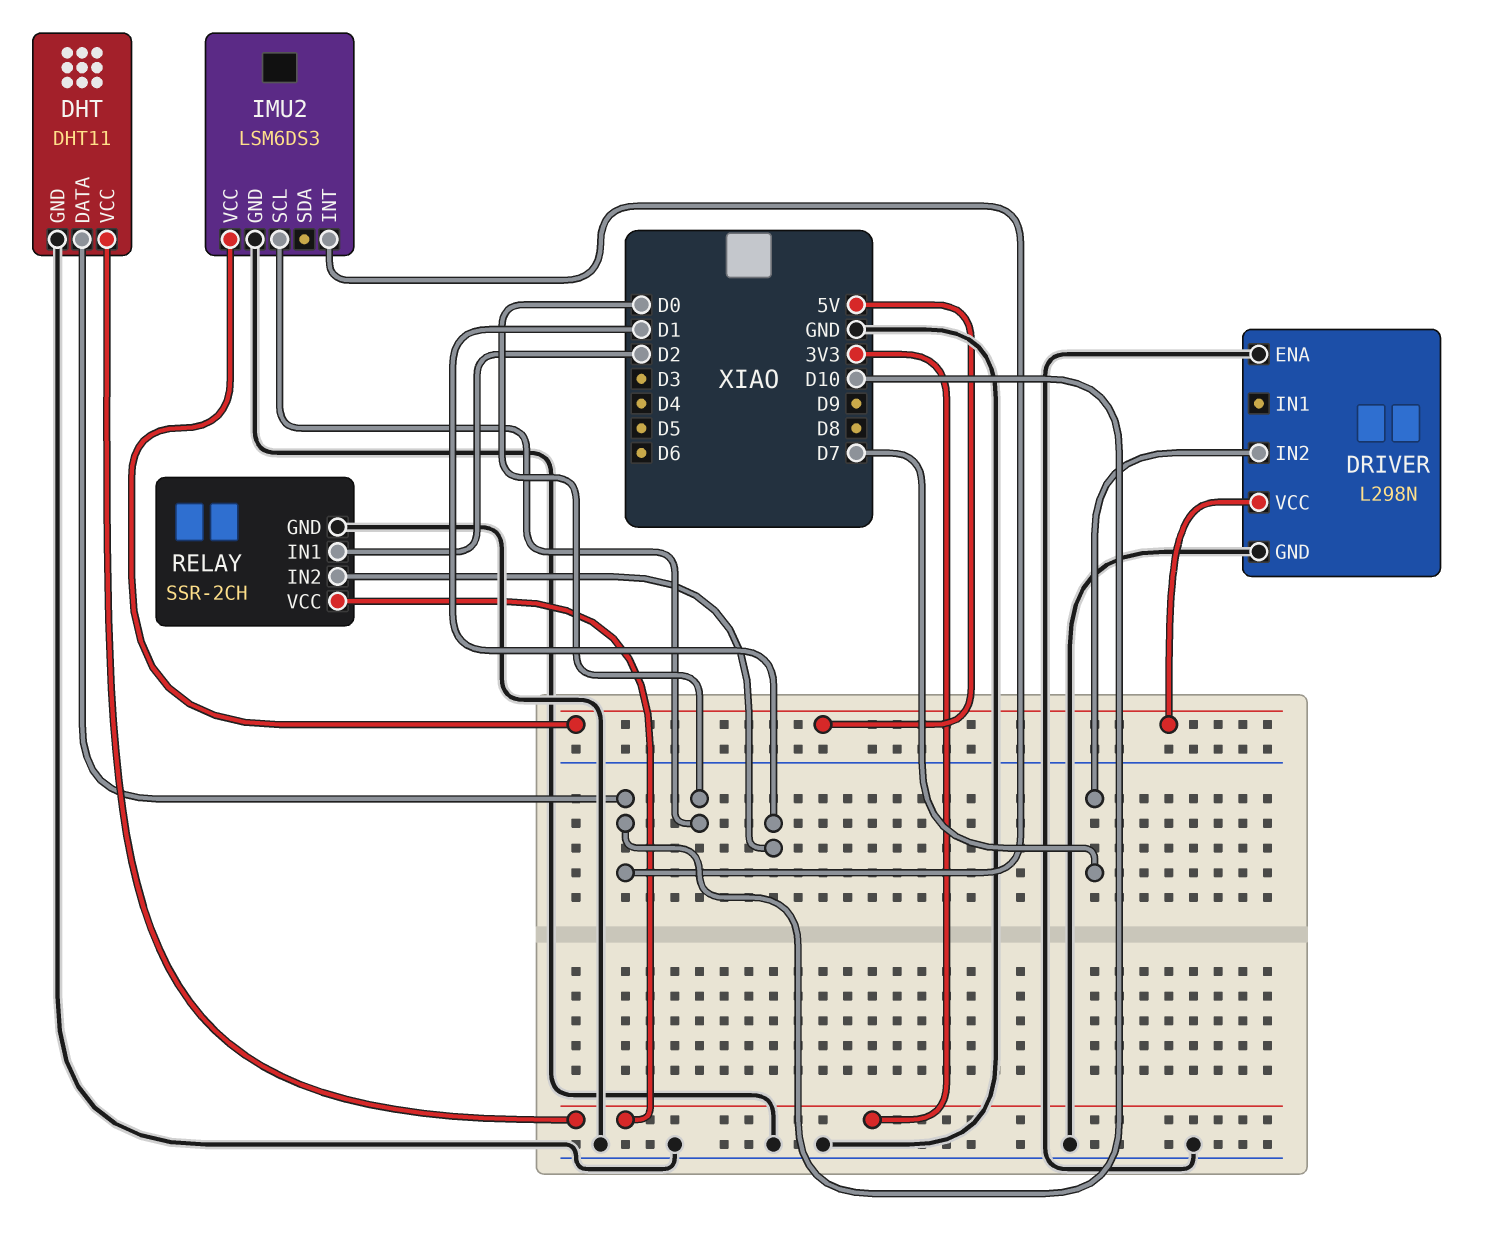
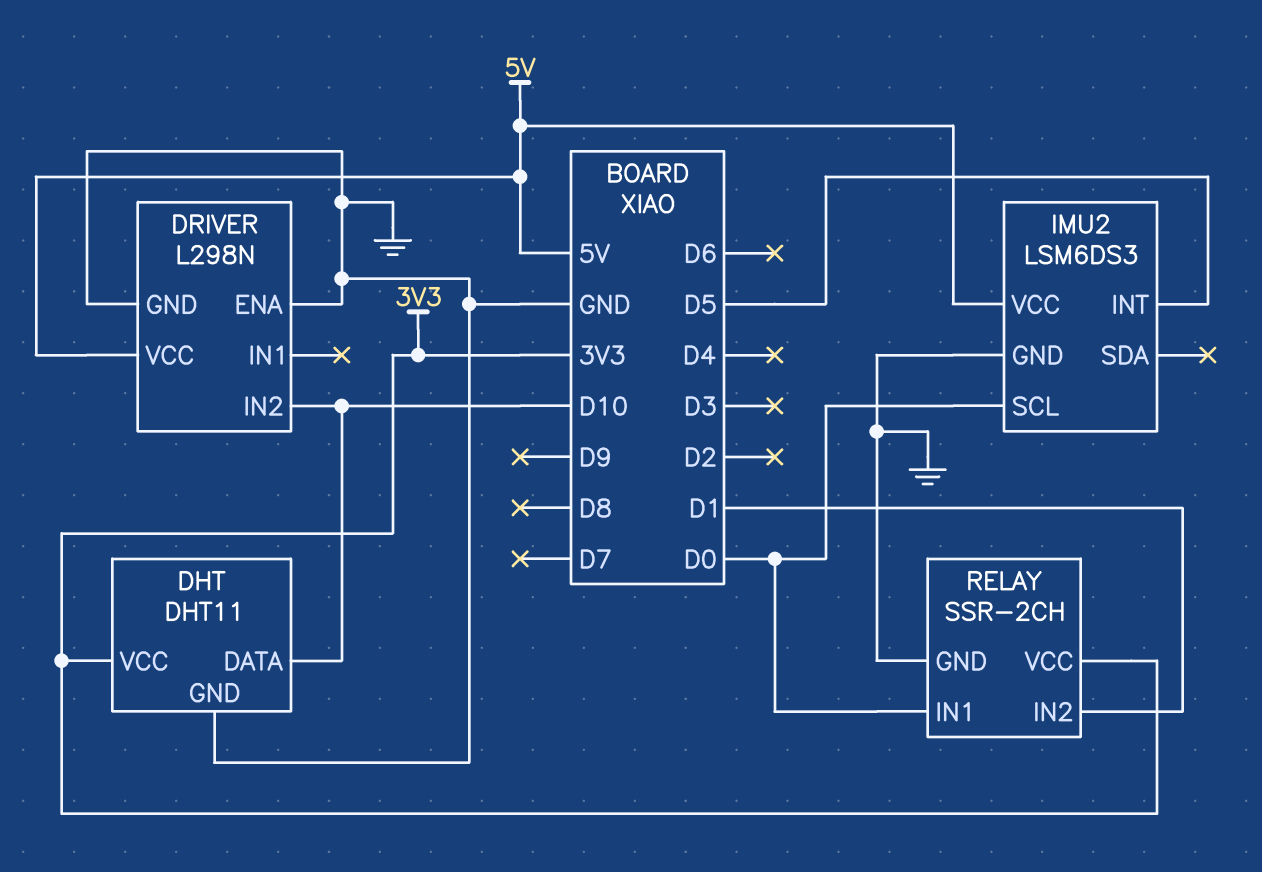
DRIVER pin IN2: D7 -> D10
IMU2 pin INT: D10 -> D5
RELAY pin IN1: D2 -> D0

